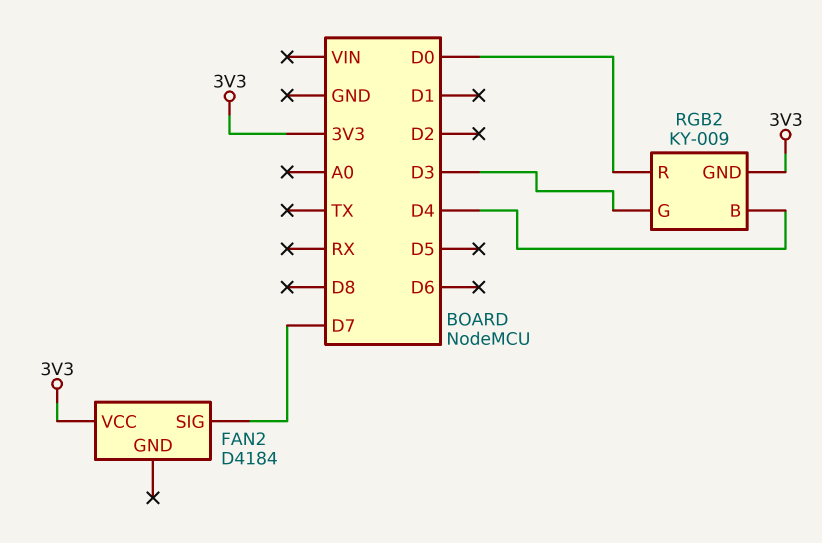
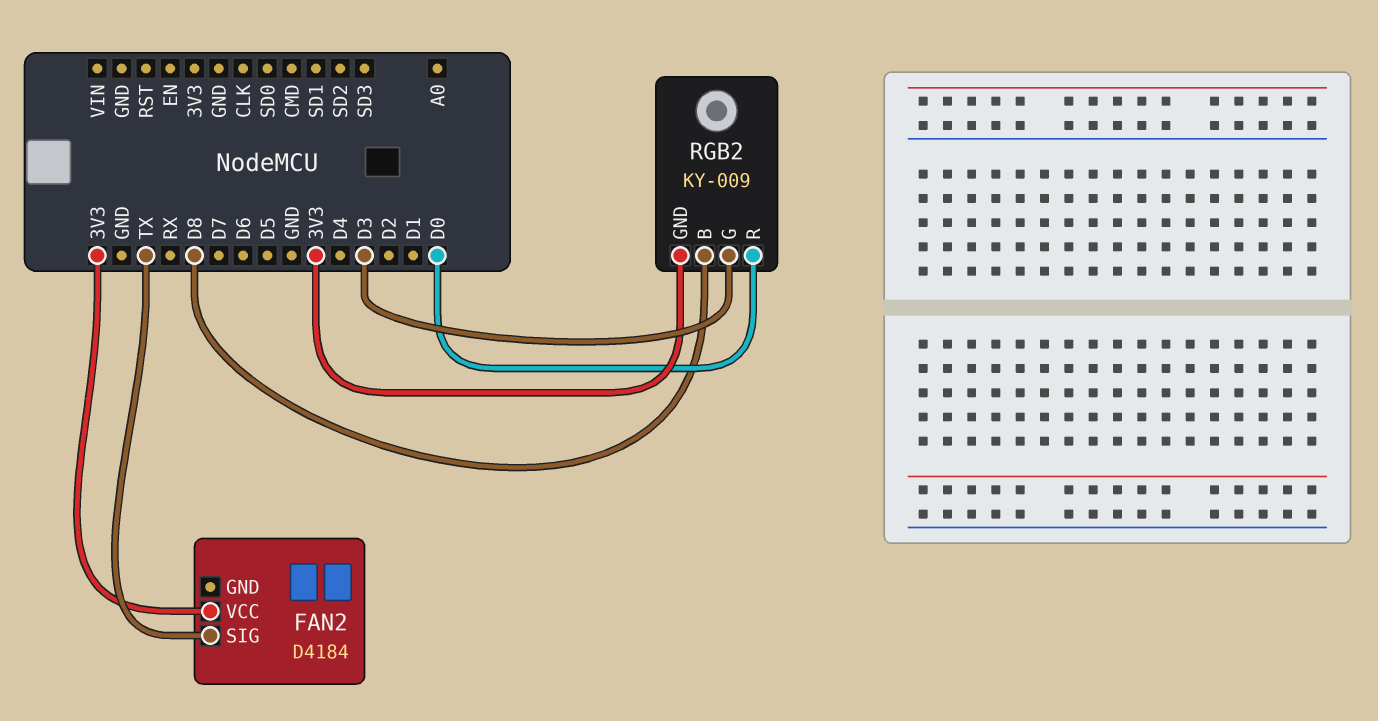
FAN2 pin SIG: D7 -> TX
RGB2 pin B: D4 -> D8

